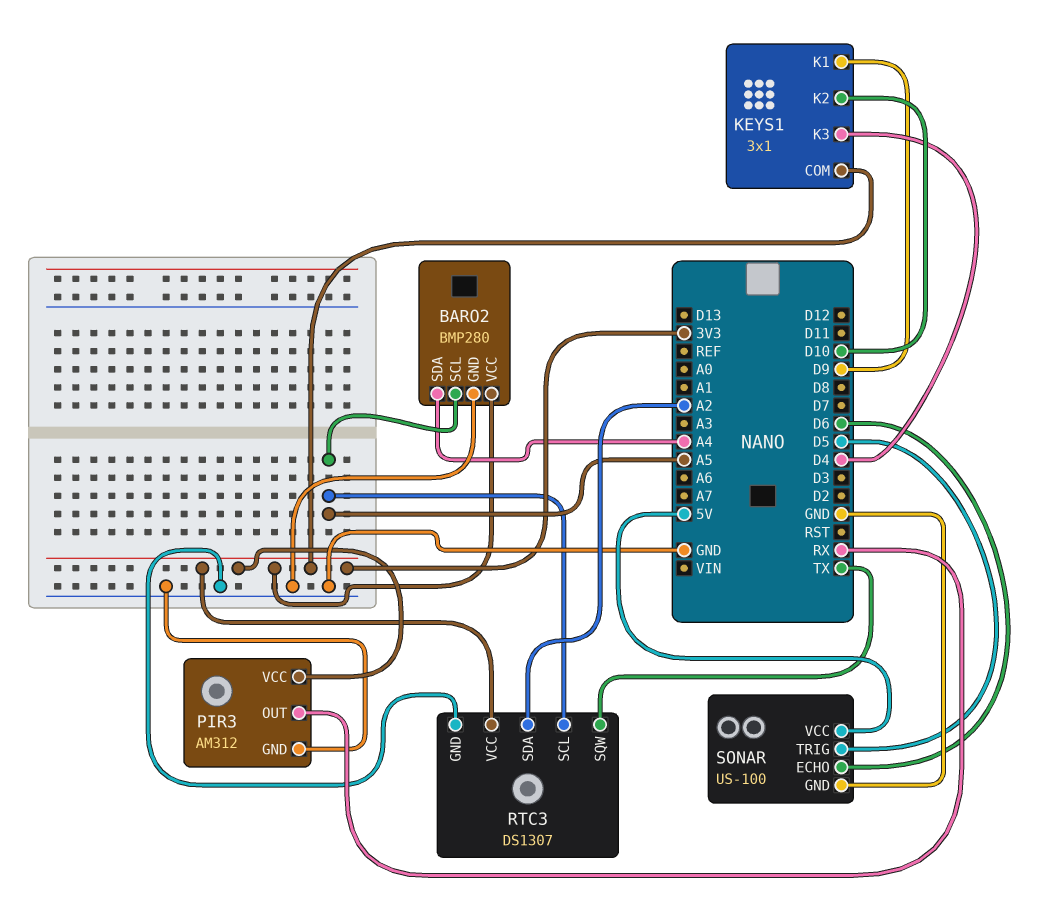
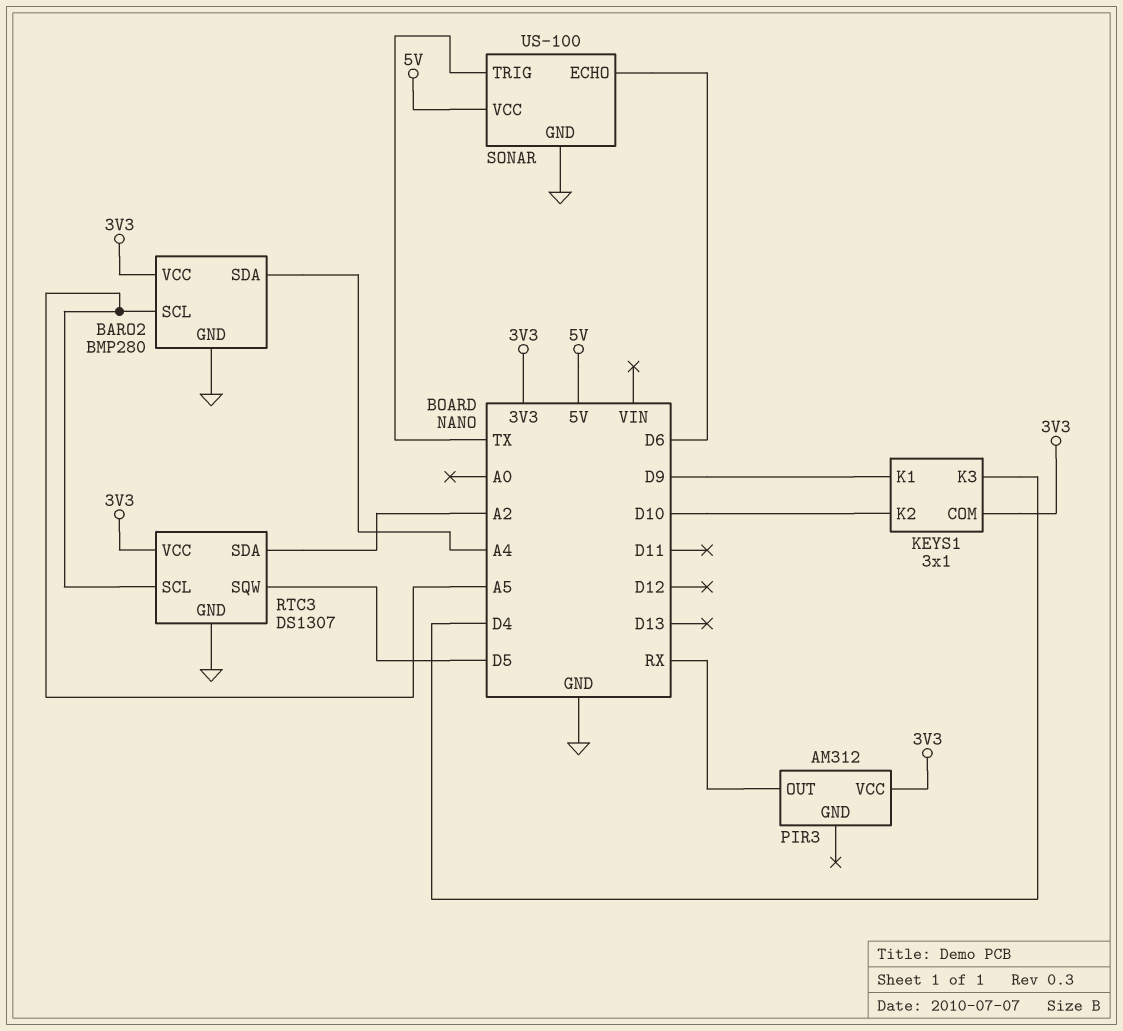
PIR3 pin GND: GND -> none
RTC3 pin SQW: TX -> D5
SONAR pin TRIG: D5 -> TX

